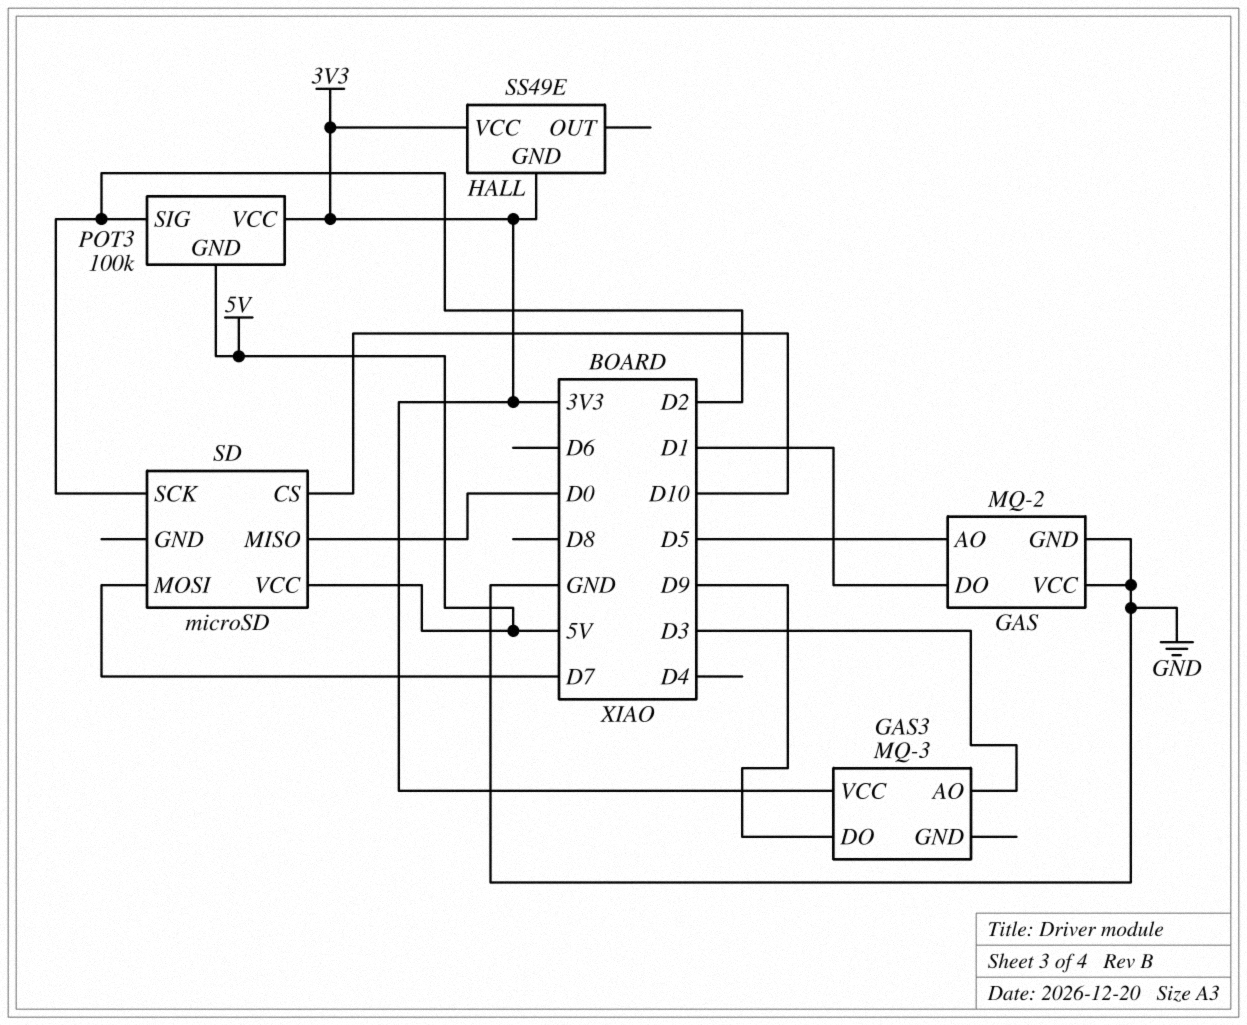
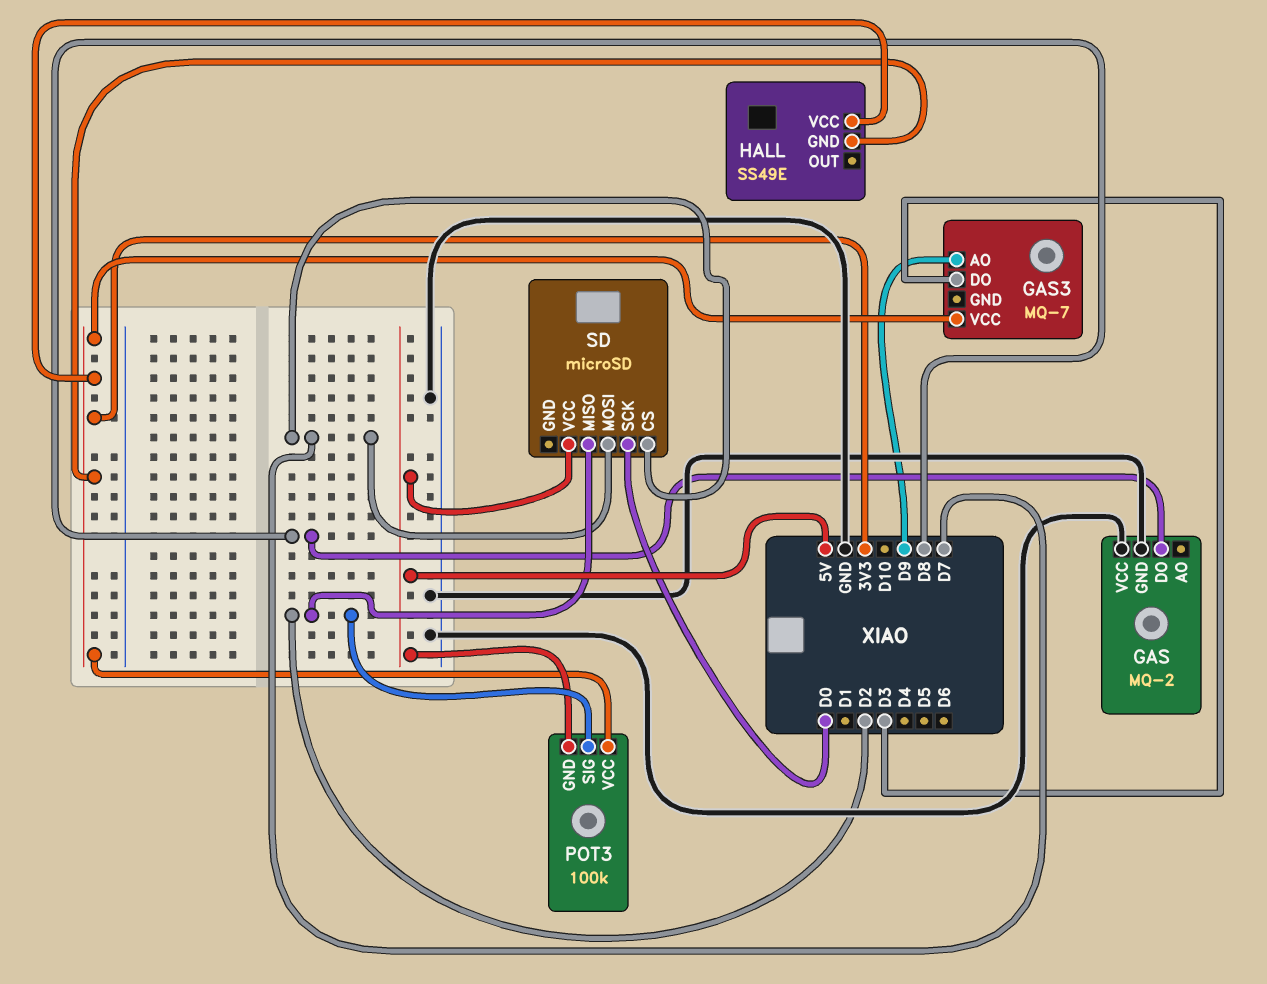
GAS pin AO: D5 -> none
GAS pin DO: D1 -> D8
GAS3: MQ-3 -> MQ-7
GAS3 pin AO: D3 -> D9
GAS3 pin DO: D9 -> D3
SD pin CS: D10 -> D7
SD pin MISO: D0 -> D2
SD pin SCK: D2 -> D0

